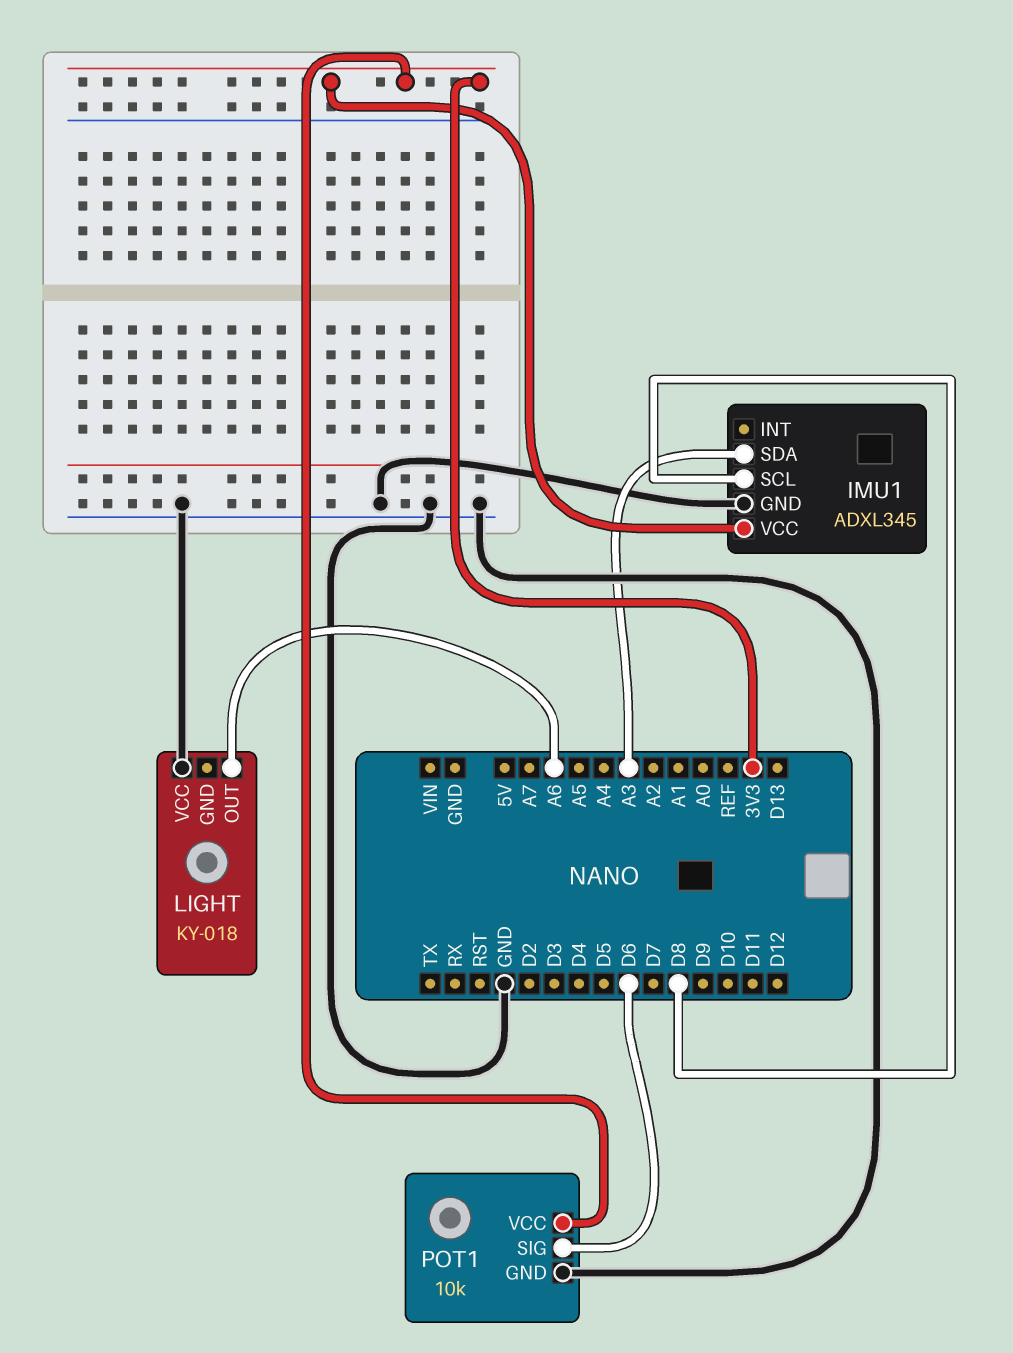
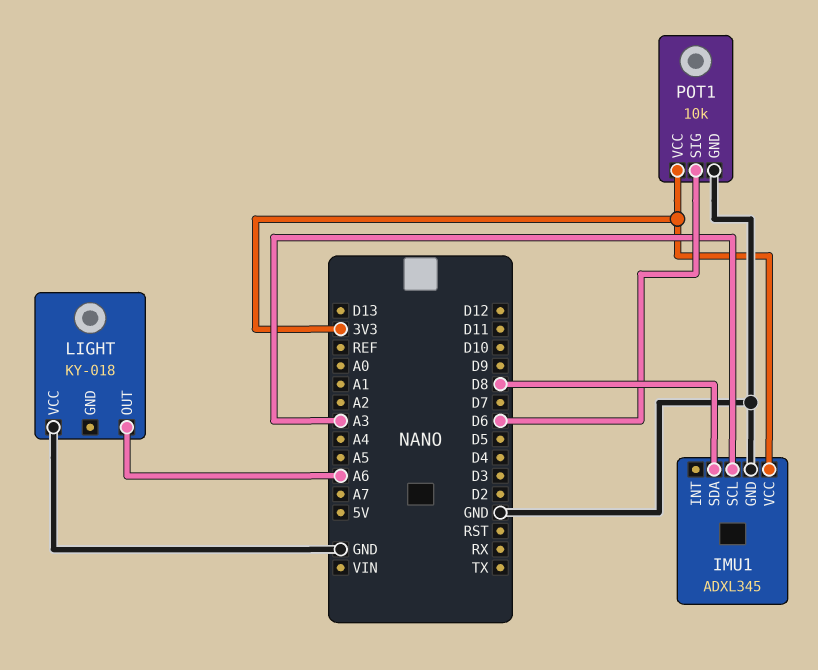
IMU1 pin SCL: D8 -> A3
IMU1 pin SDA: A3 -> D8

